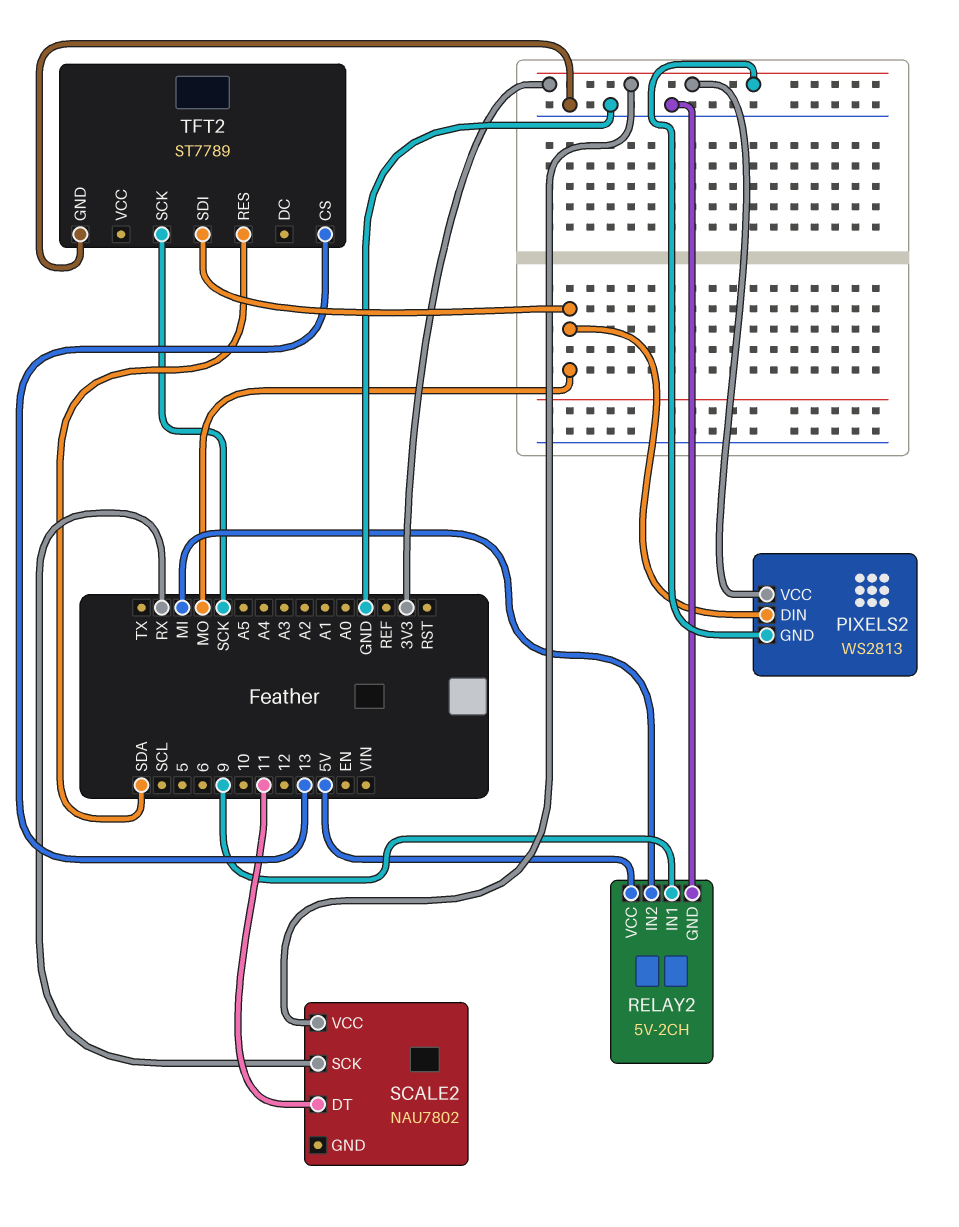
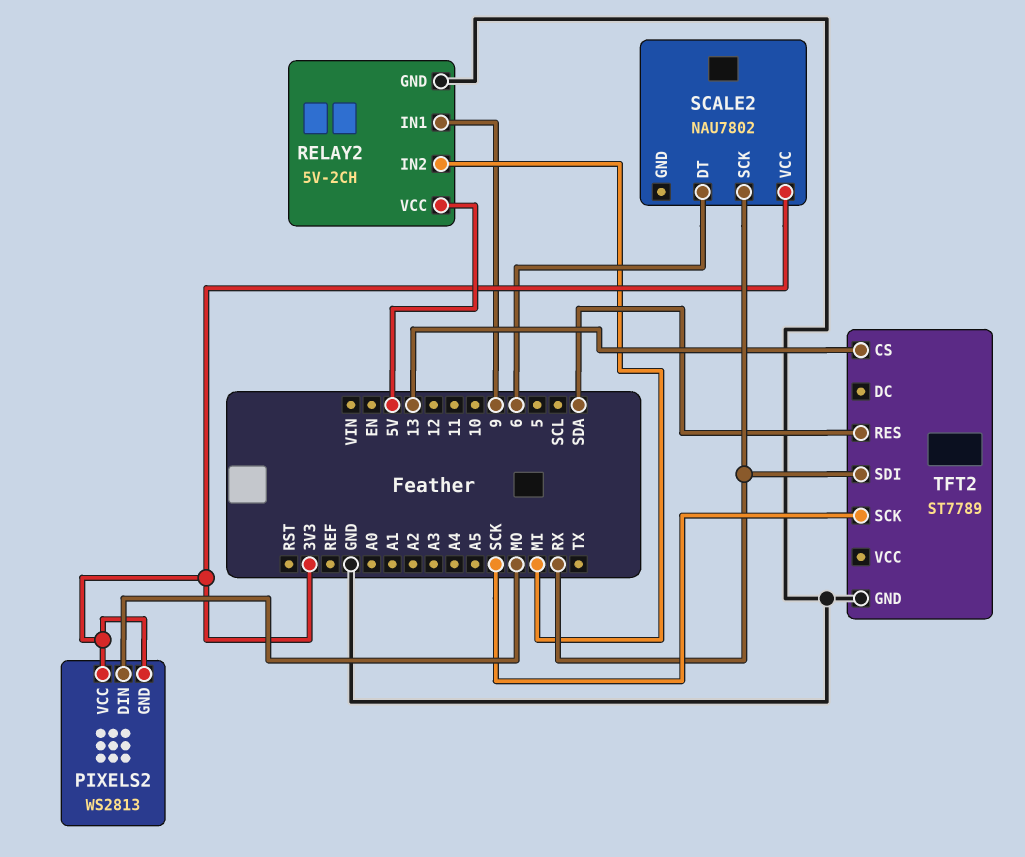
SCALE2 pin DT: 11 -> 6
TFT2 pin SDI: MO -> RX

